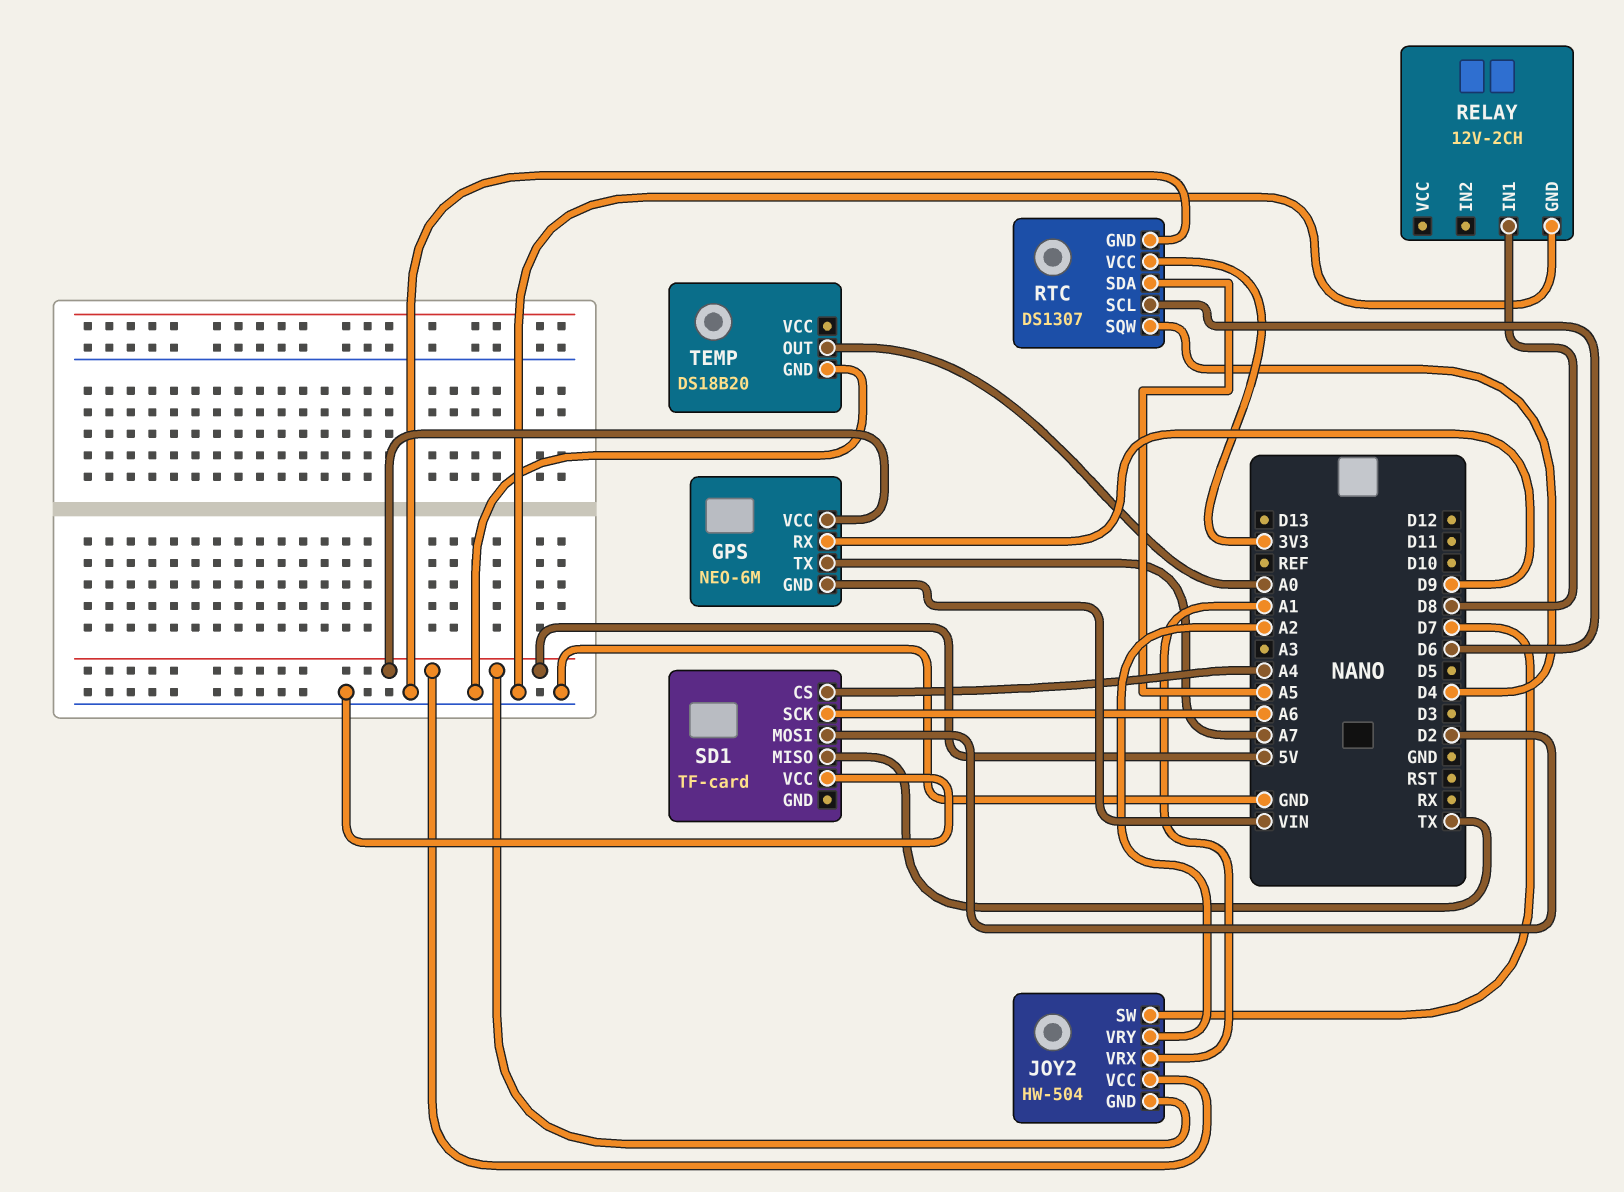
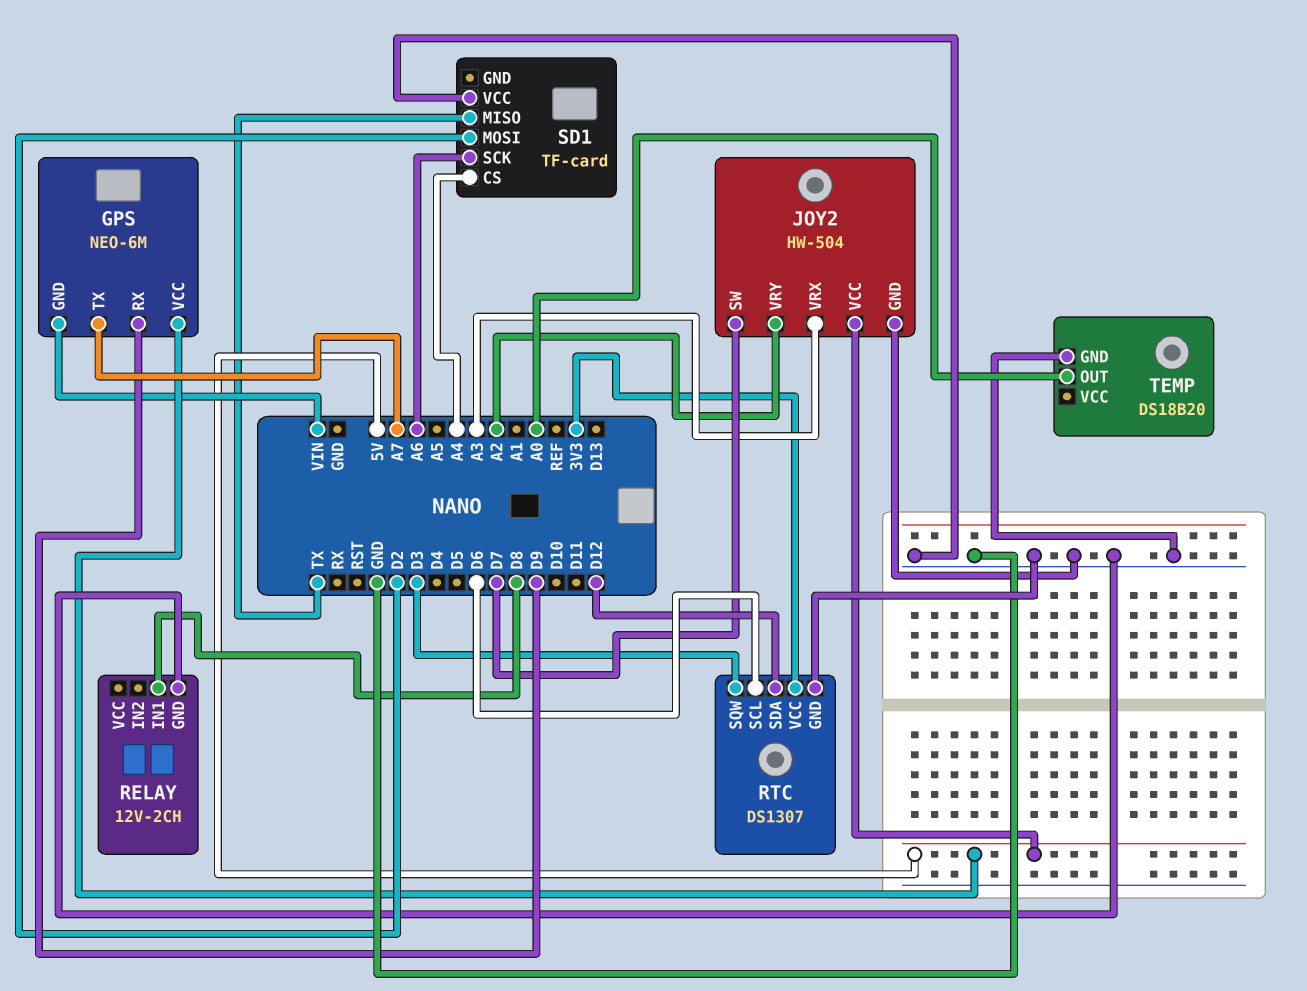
JOY2 pin GND: 5V -> GND
JOY2 pin VRX: A1 -> A3
RTC pin SDA: A5 -> D12
RTC pin SQW: D4 -> D3

